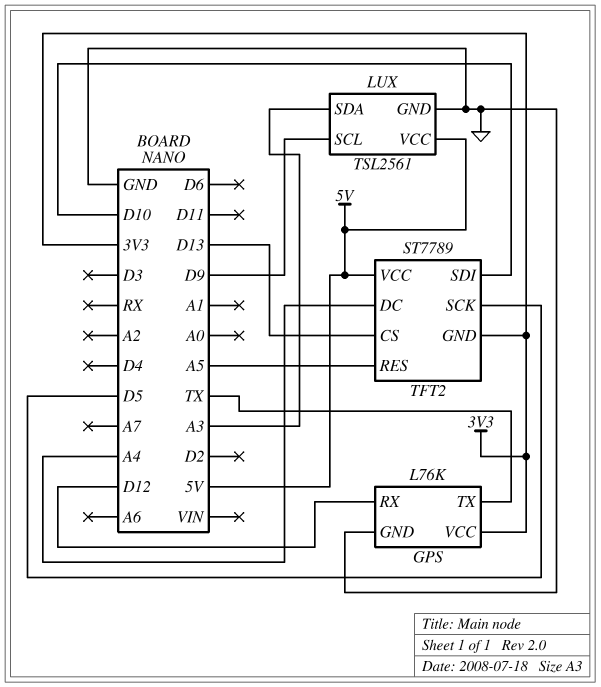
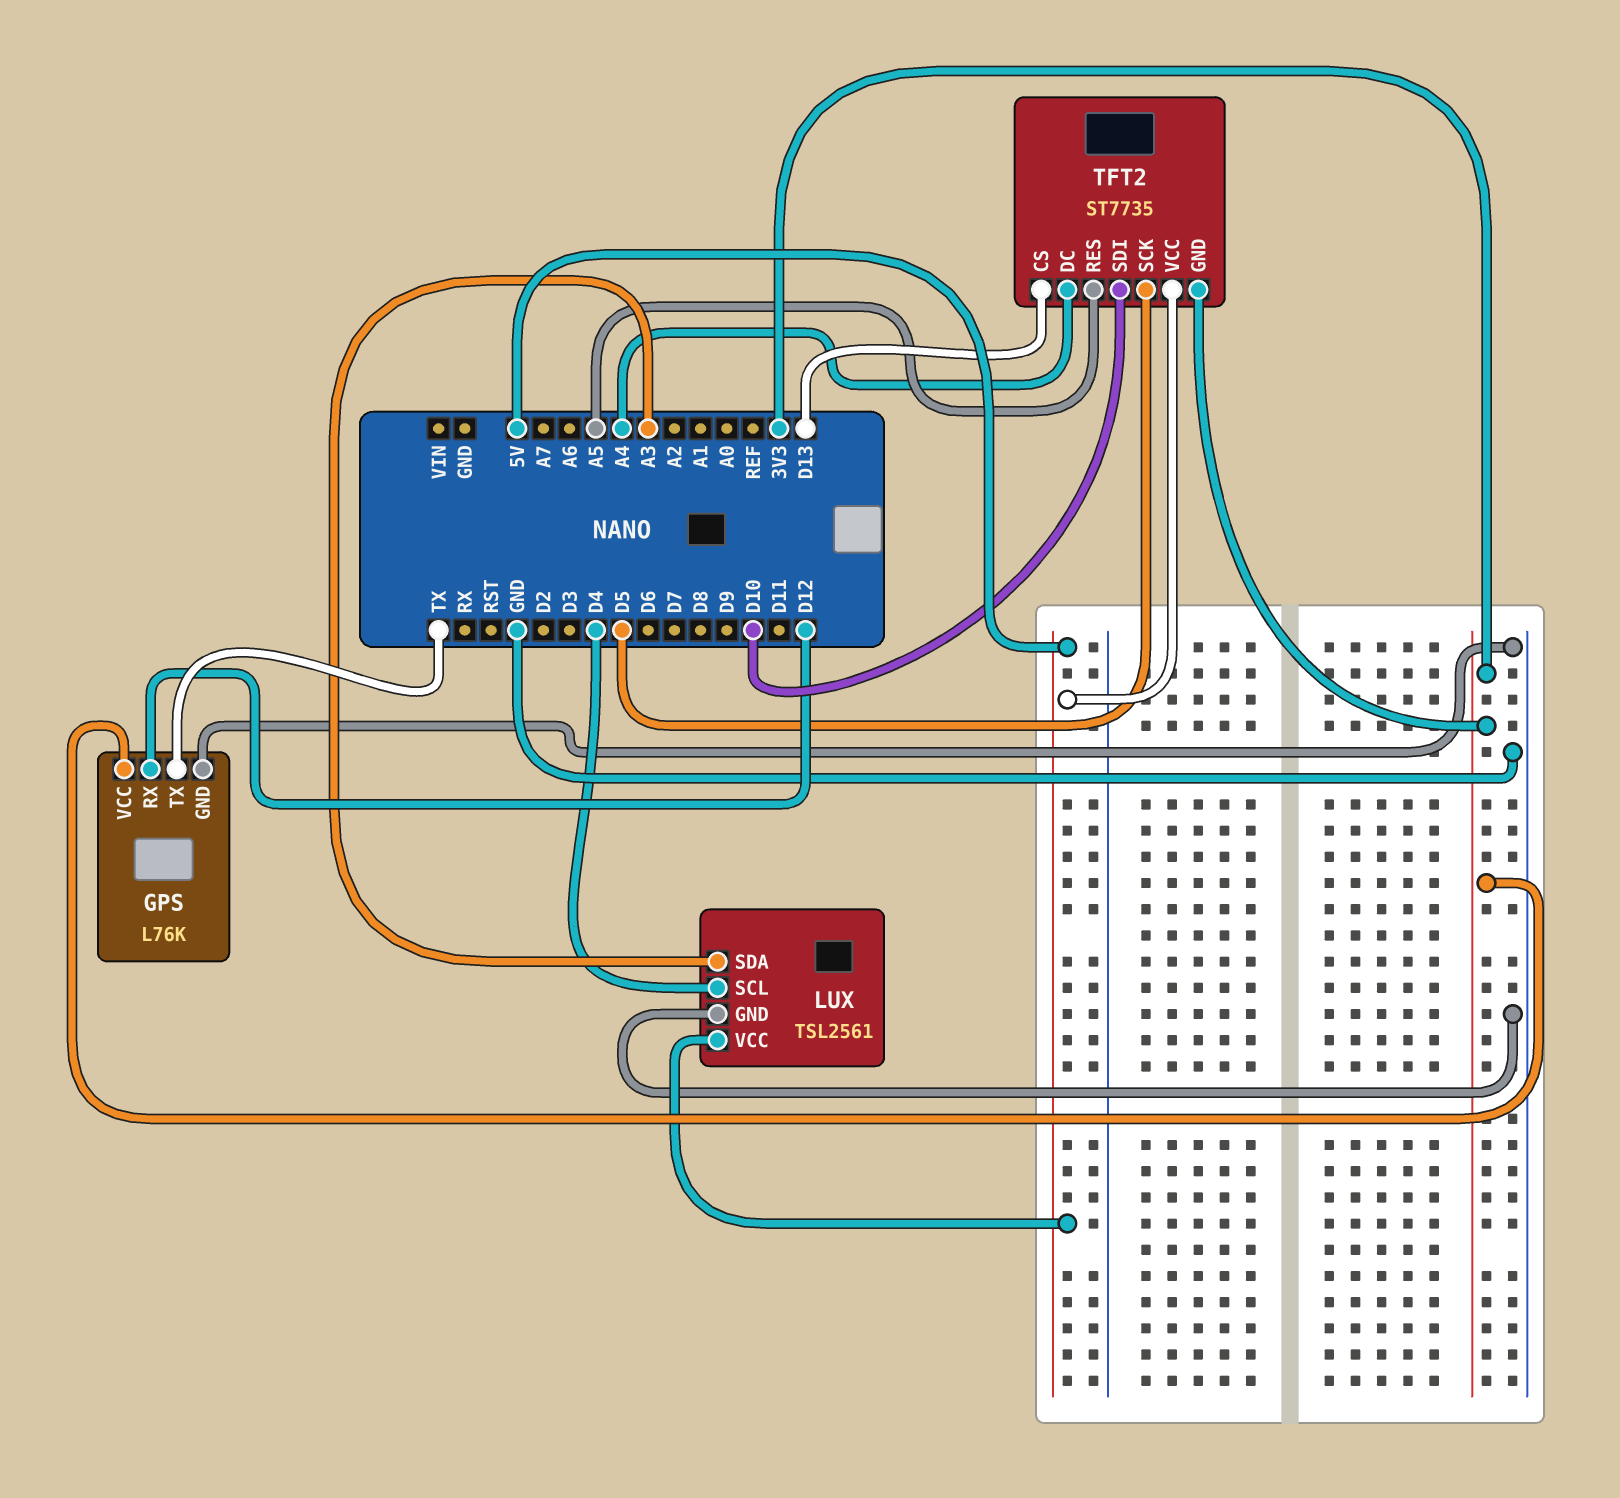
LUX pin SCL: D9 -> D4
TFT2: ST7789 -> ST7735

